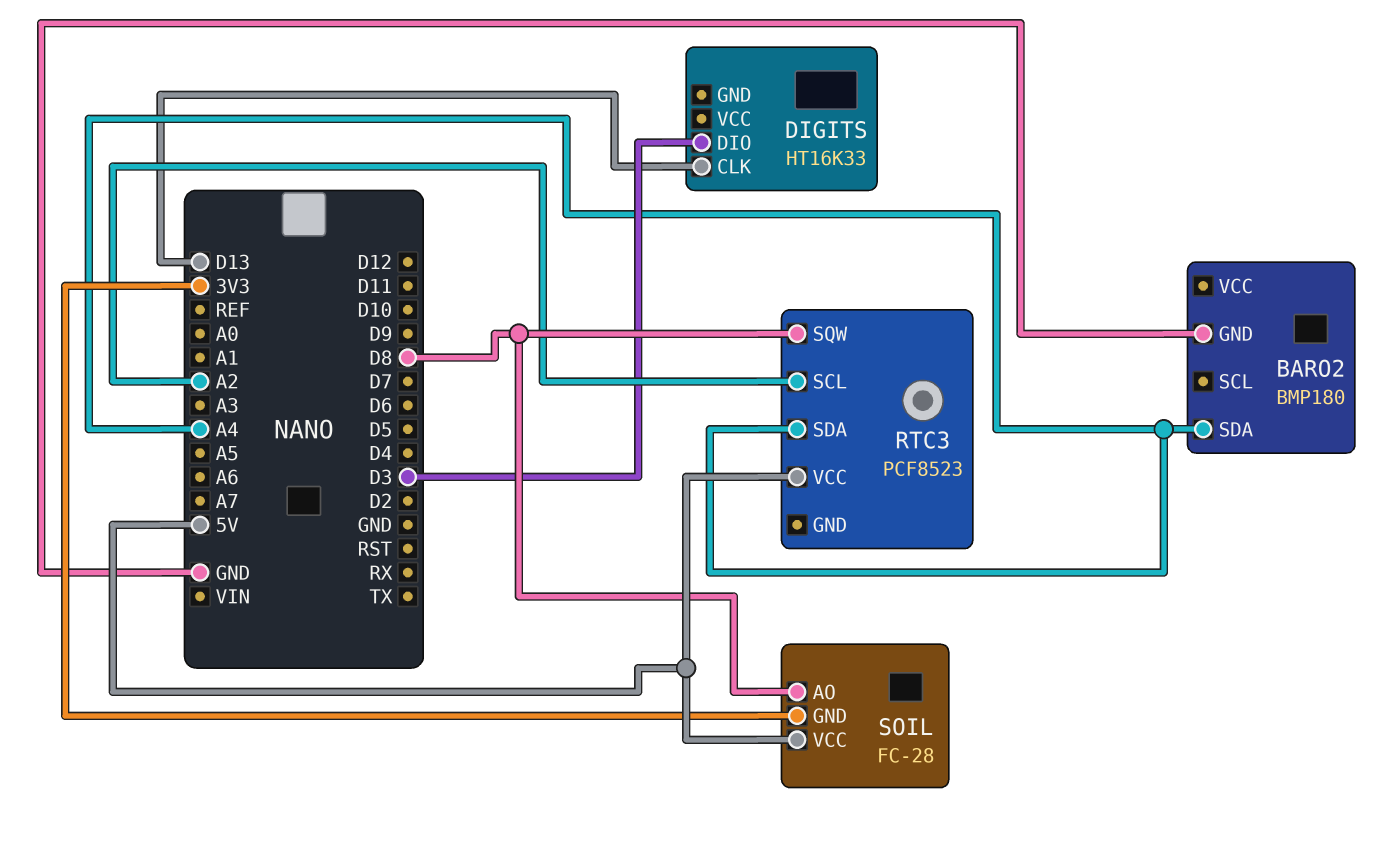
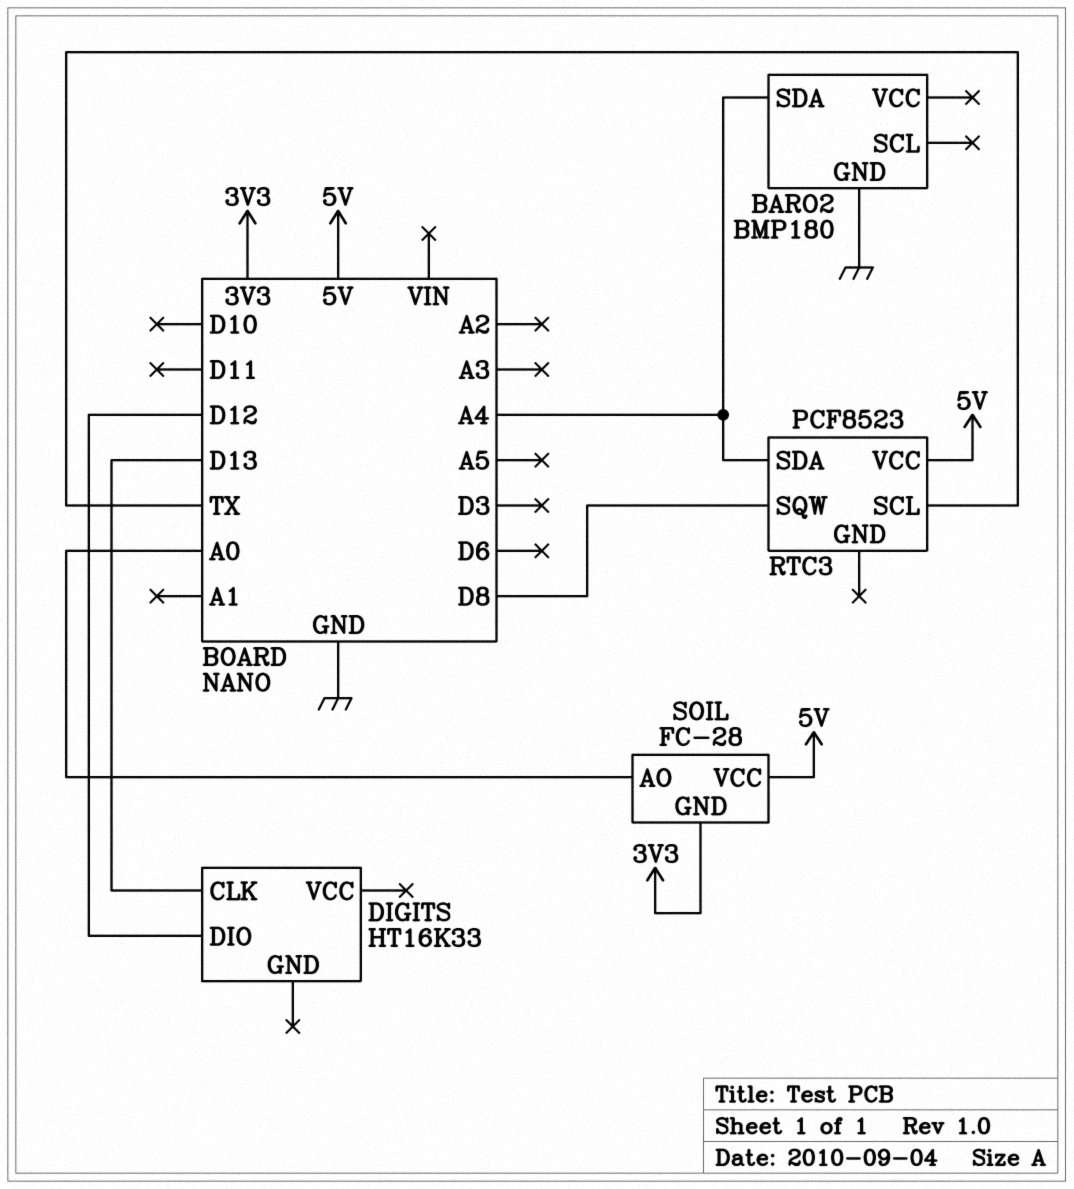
DIGITS pin DIO: D3 -> D12
RTC3 pin SCL: A2 -> TX
SOIL pin AO: D8 -> A0

